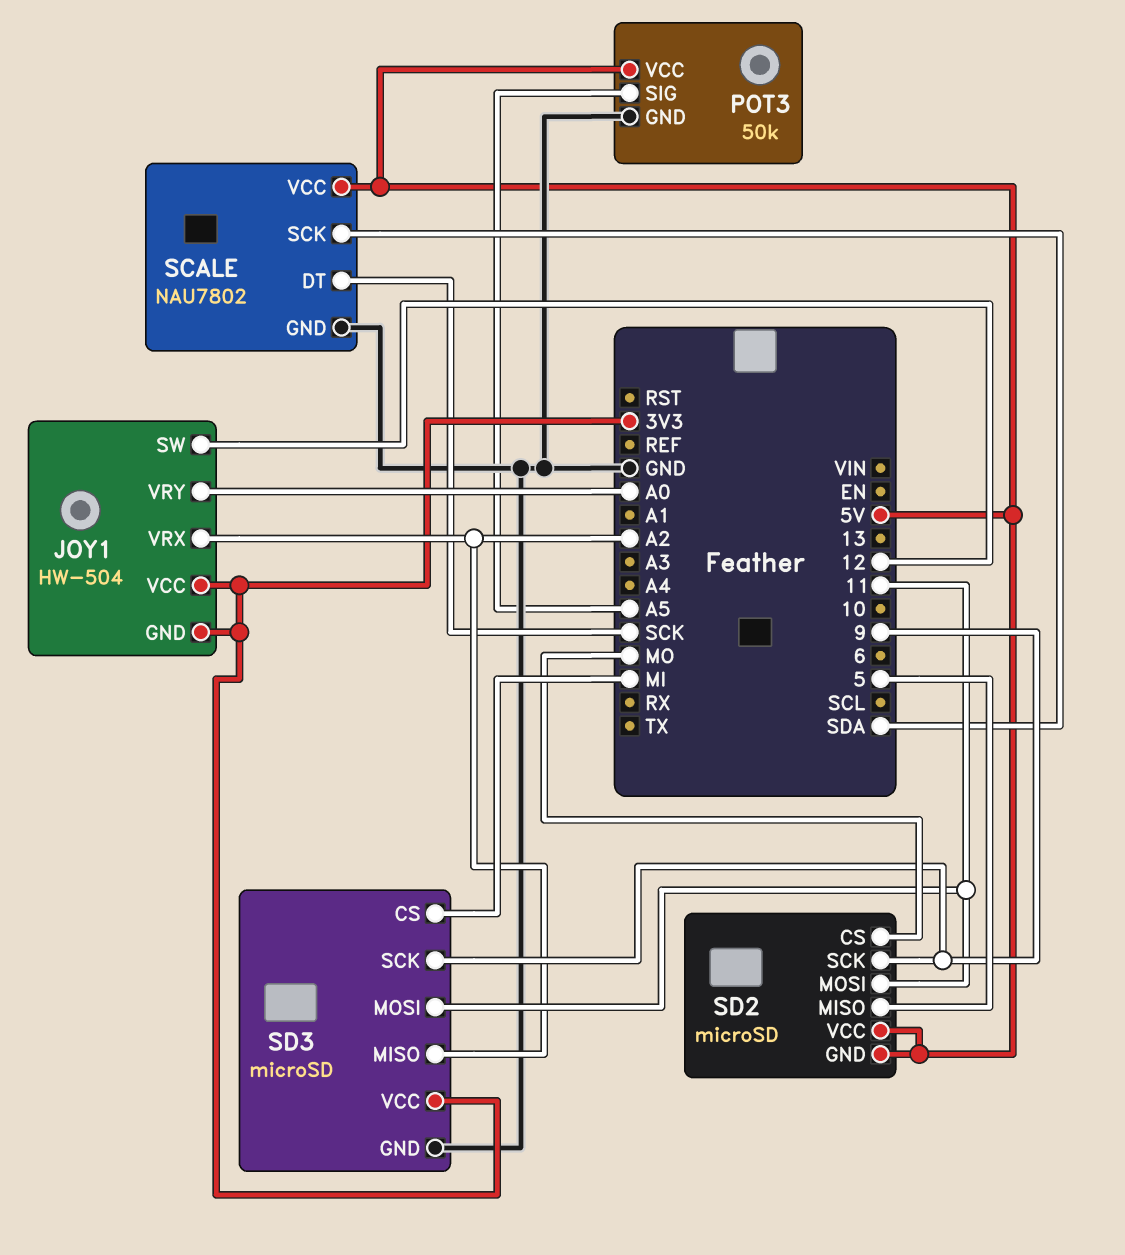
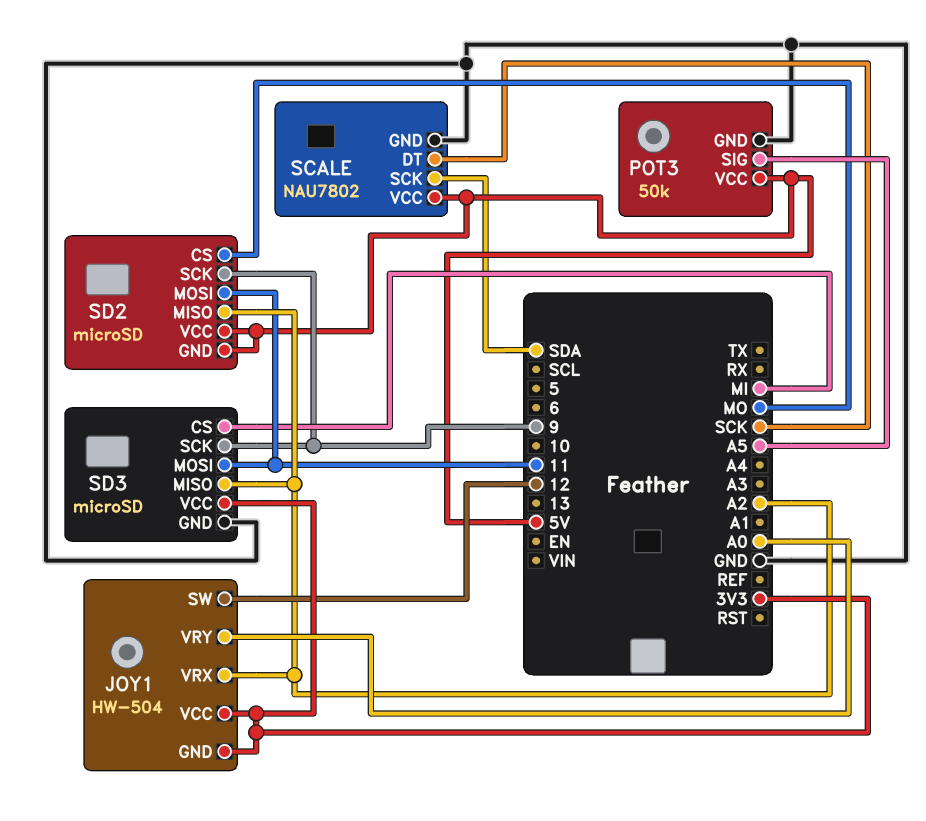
SD2 pin MISO: 5 -> A2

